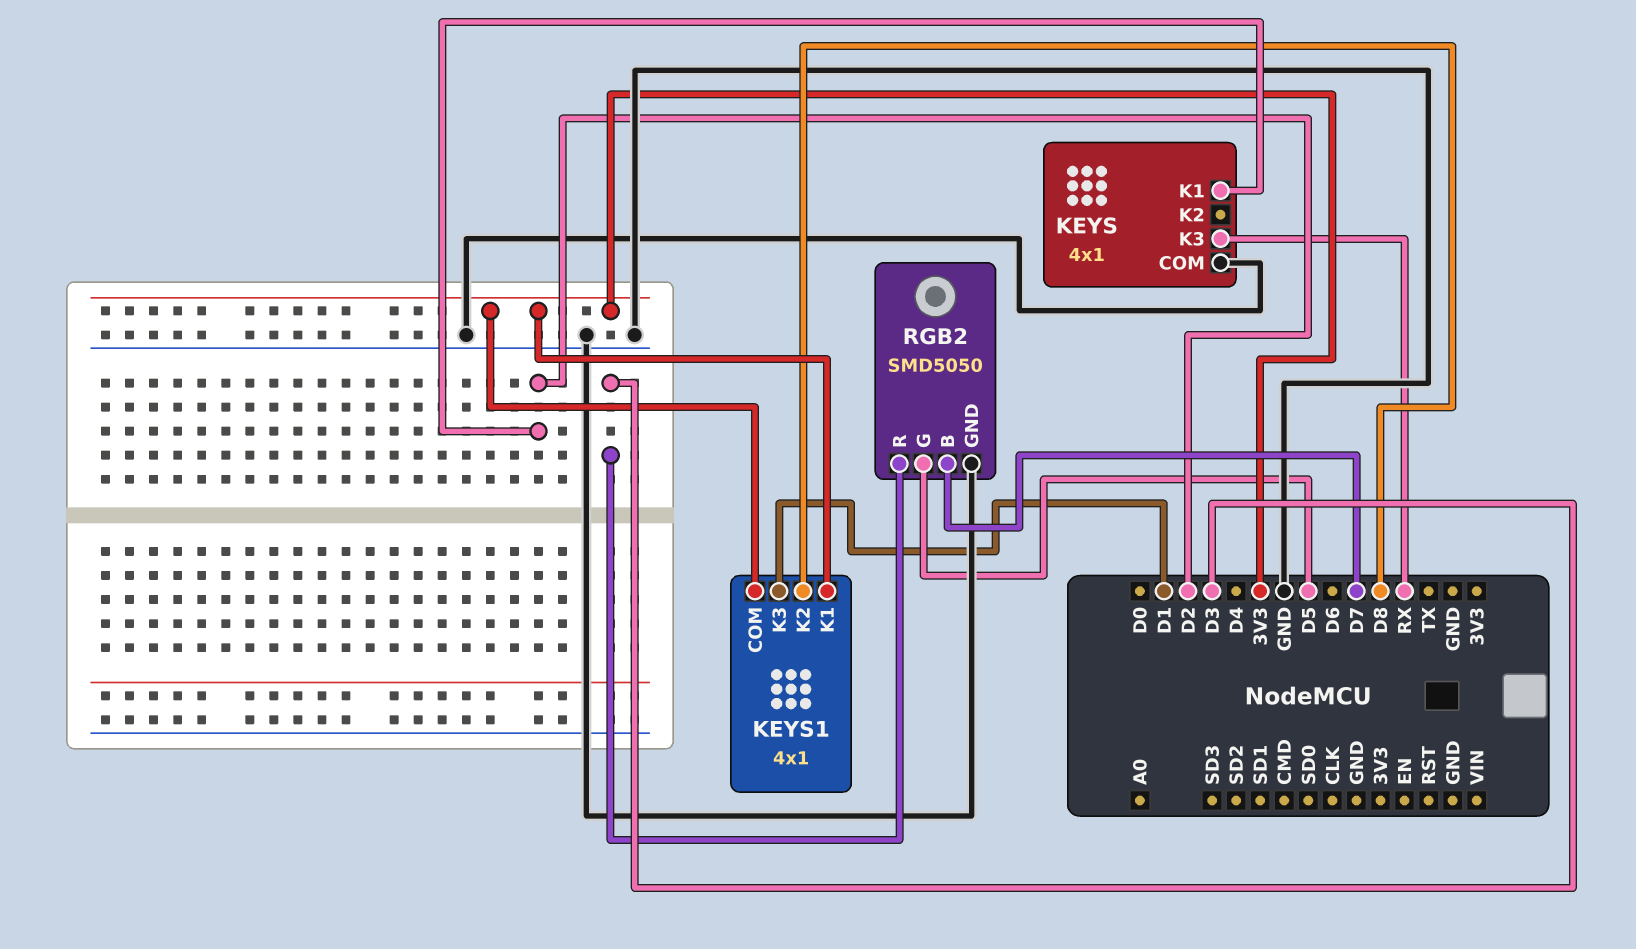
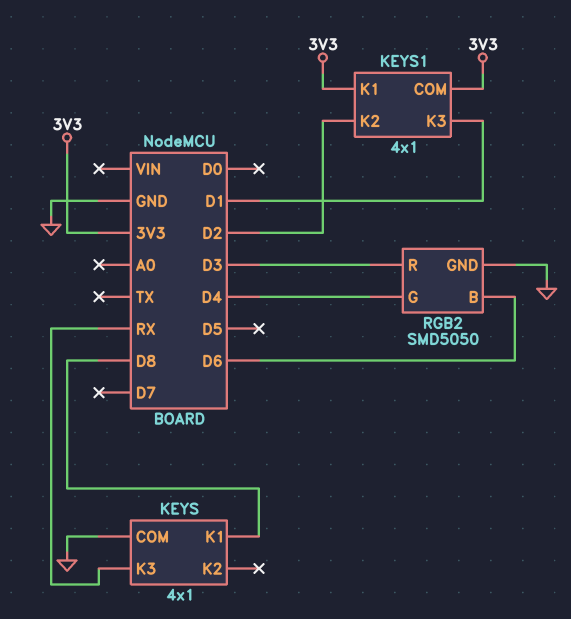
KEYS pin K1: D2 -> D8
KEYS1 pin K2: D8 -> D2
RGB2 pin B: D7 -> D6
RGB2 pin G: D5 -> D4

